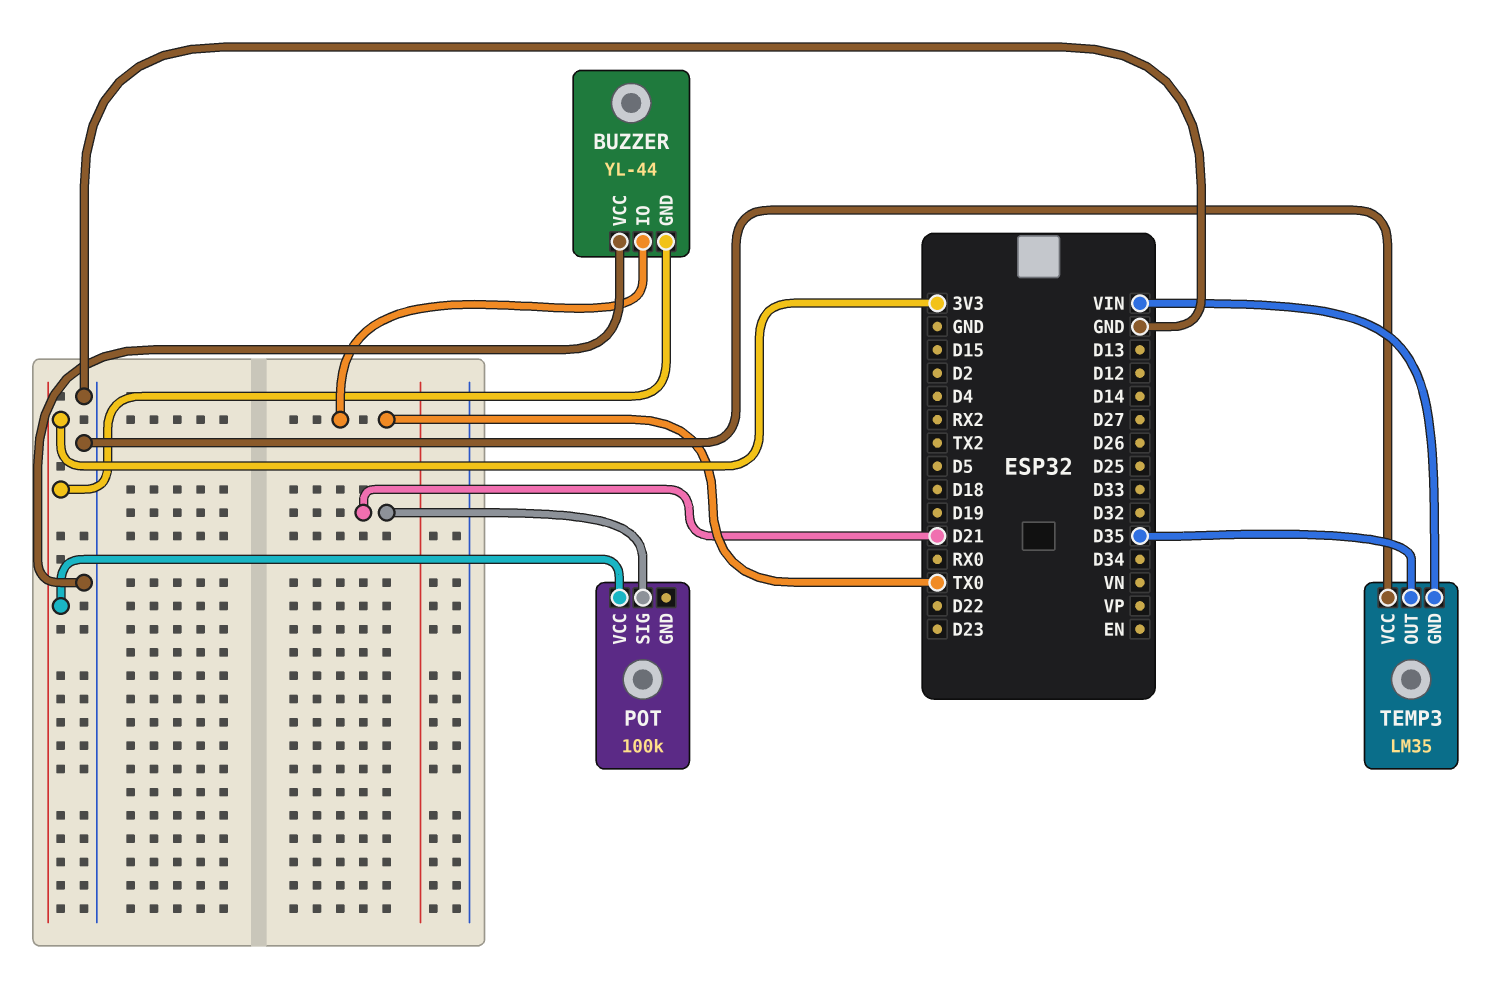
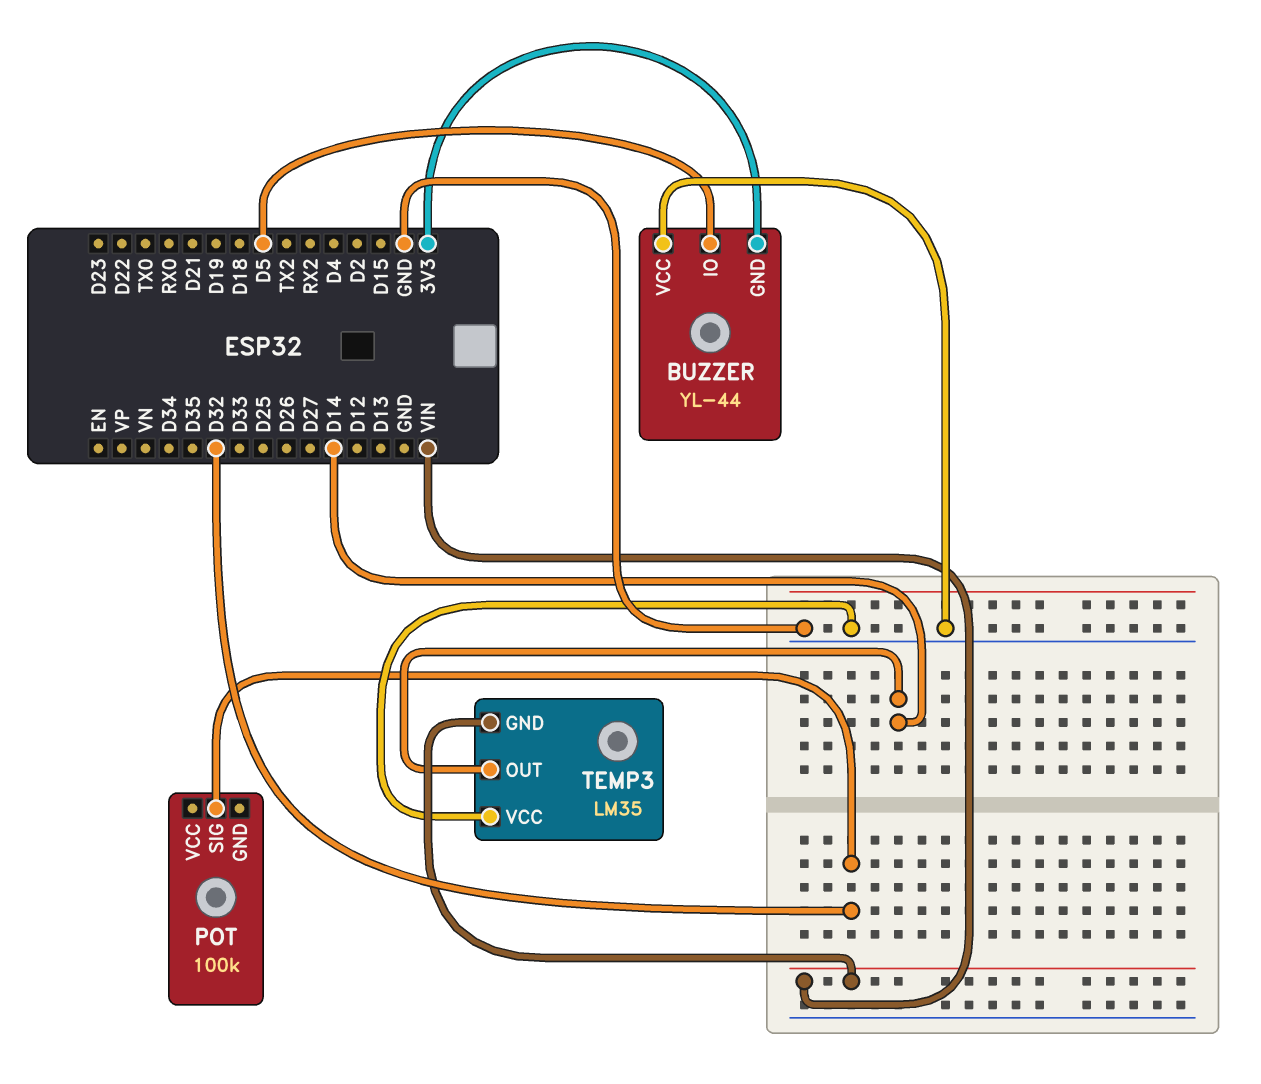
BUZZER pin IO: TX0 -> D5
POT pin SIG: D21 -> D32
POT pin VCC: 3V3 -> none
TEMP3 pin OUT: D35 -> D14

